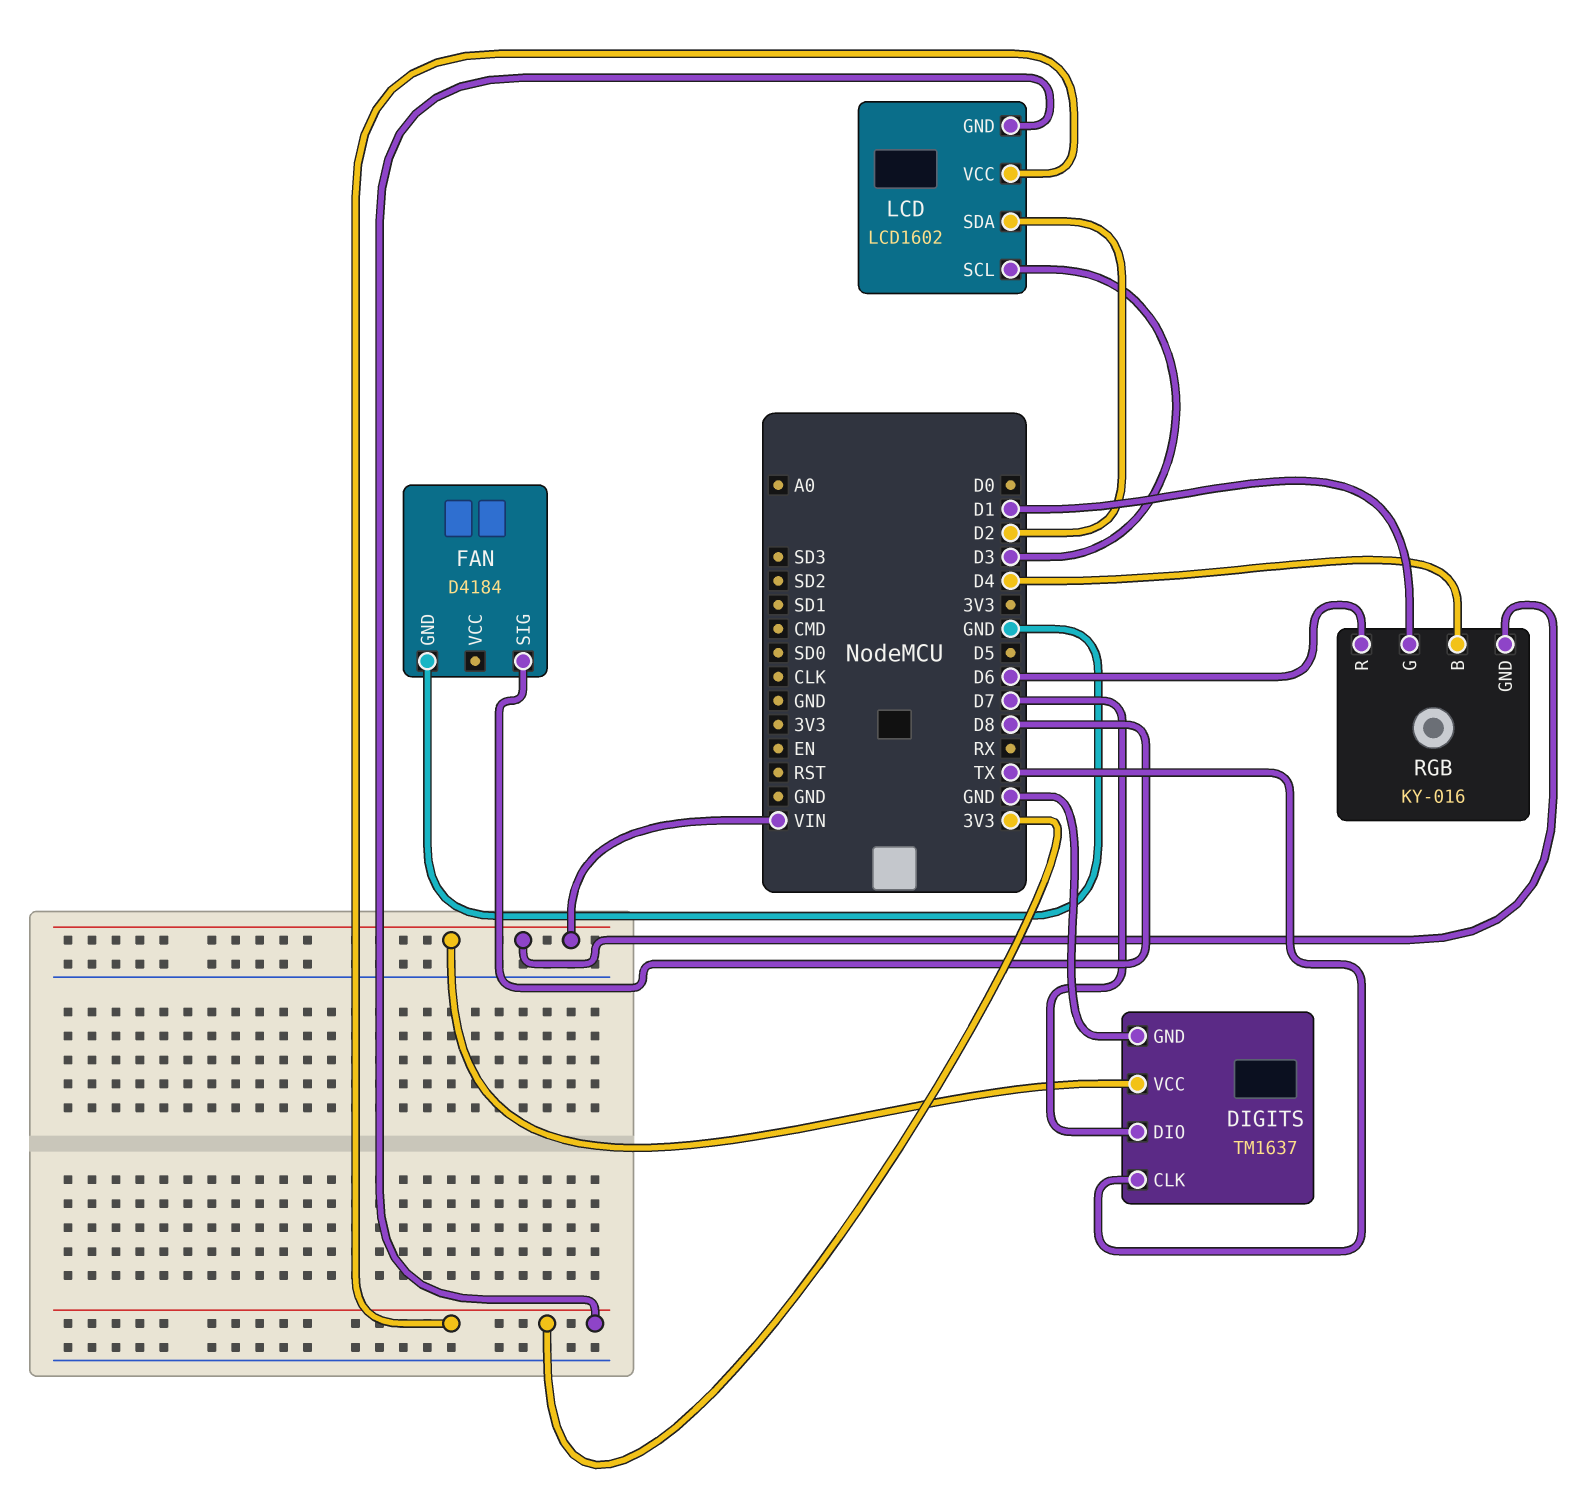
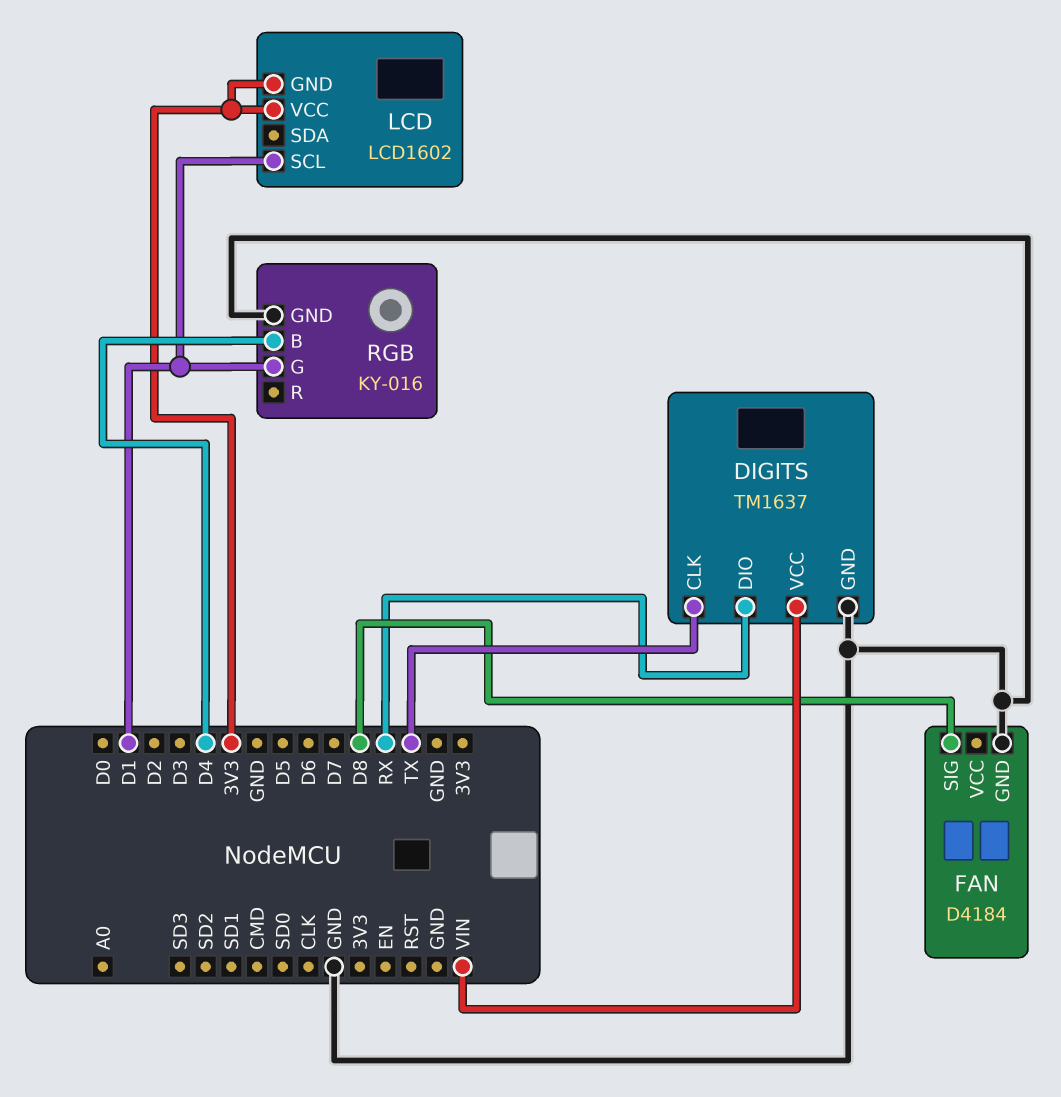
DIGITS pin DIO: D7 -> RX
LCD pin SCL: D3 -> D1
LCD pin SDA: D2 -> none
RGB pin GND: VIN -> GND
RGB pin R: D6 -> none

